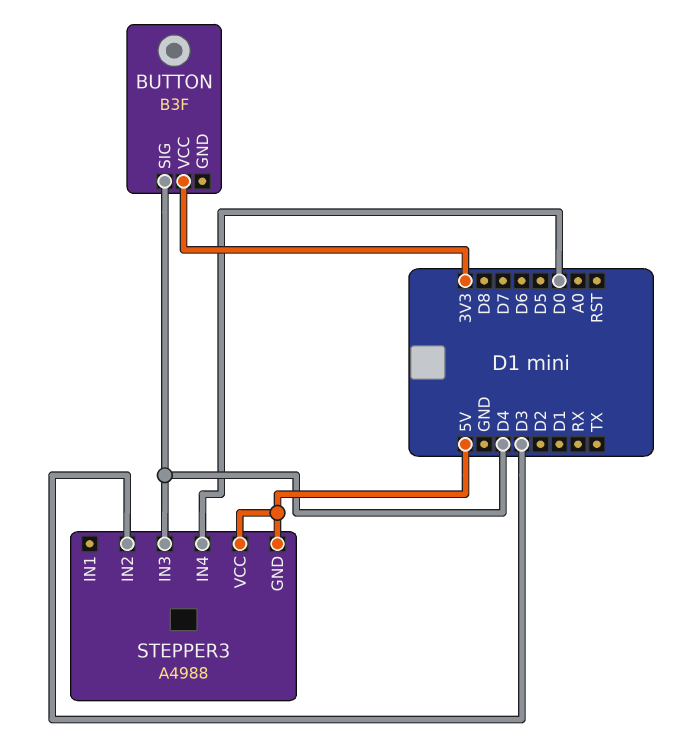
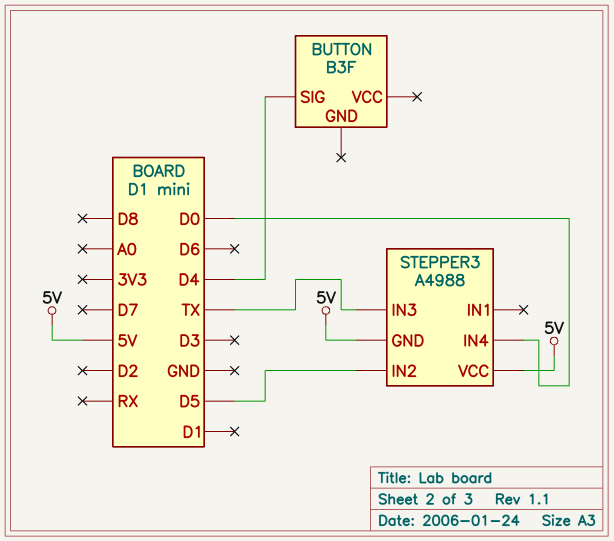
BUTTON pin VCC: 3V3 -> none
STEPPER3 pin IN2: D3 -> D5
STEPPER3 pin IN3: D4 -> TX

